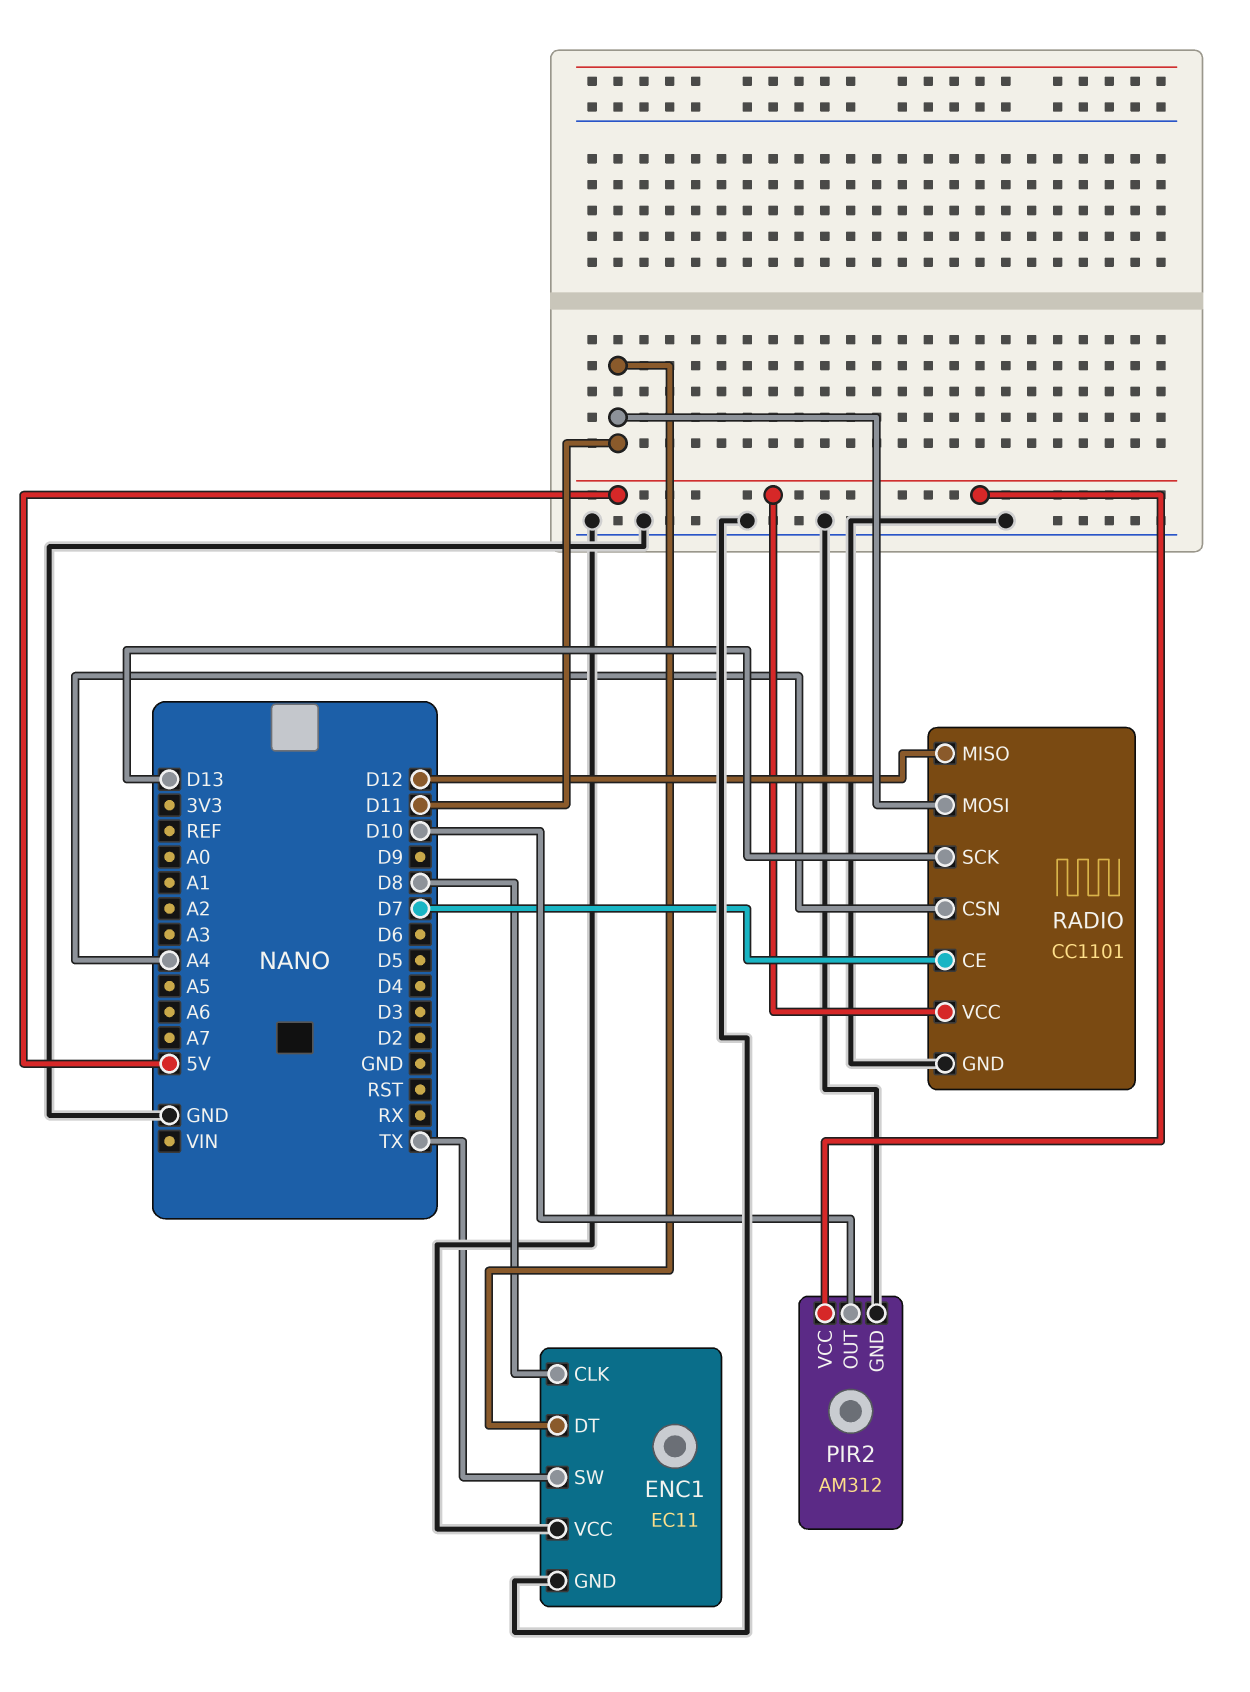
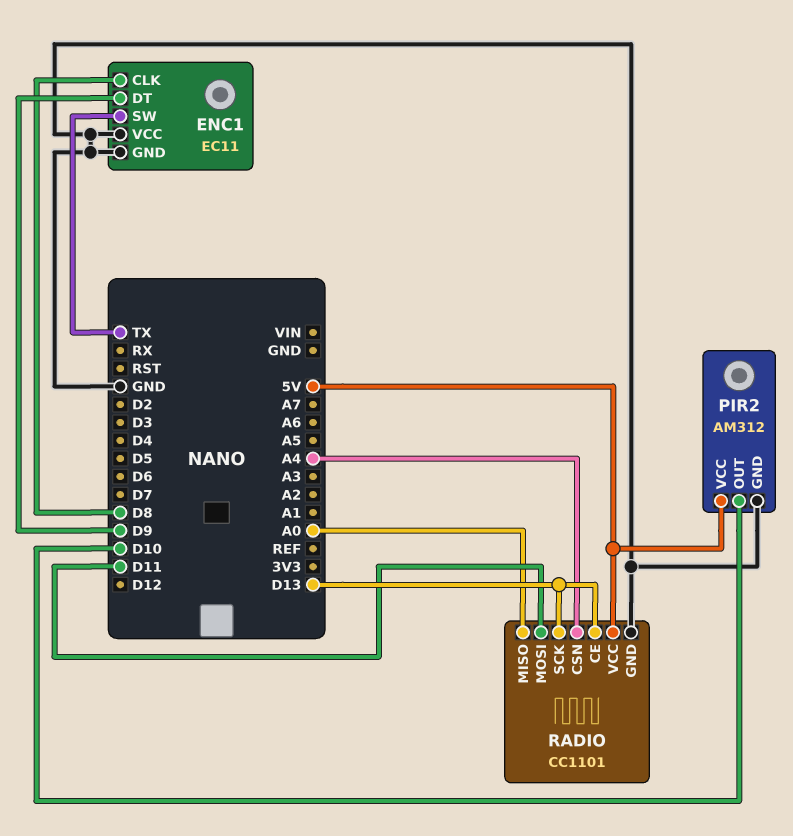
ENC1 pin DT: D11 -> D9
RADIO pin CE: D7 -> D13
RADIO pin MISO: D12 -> A0

